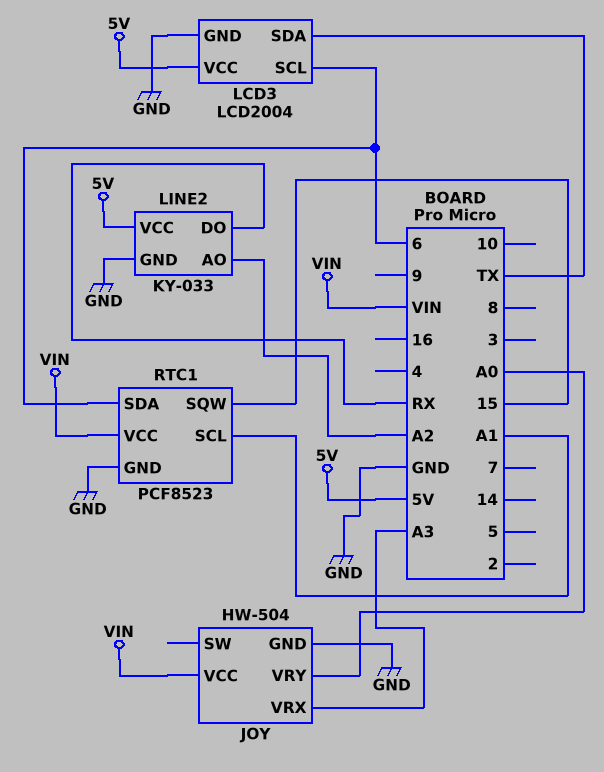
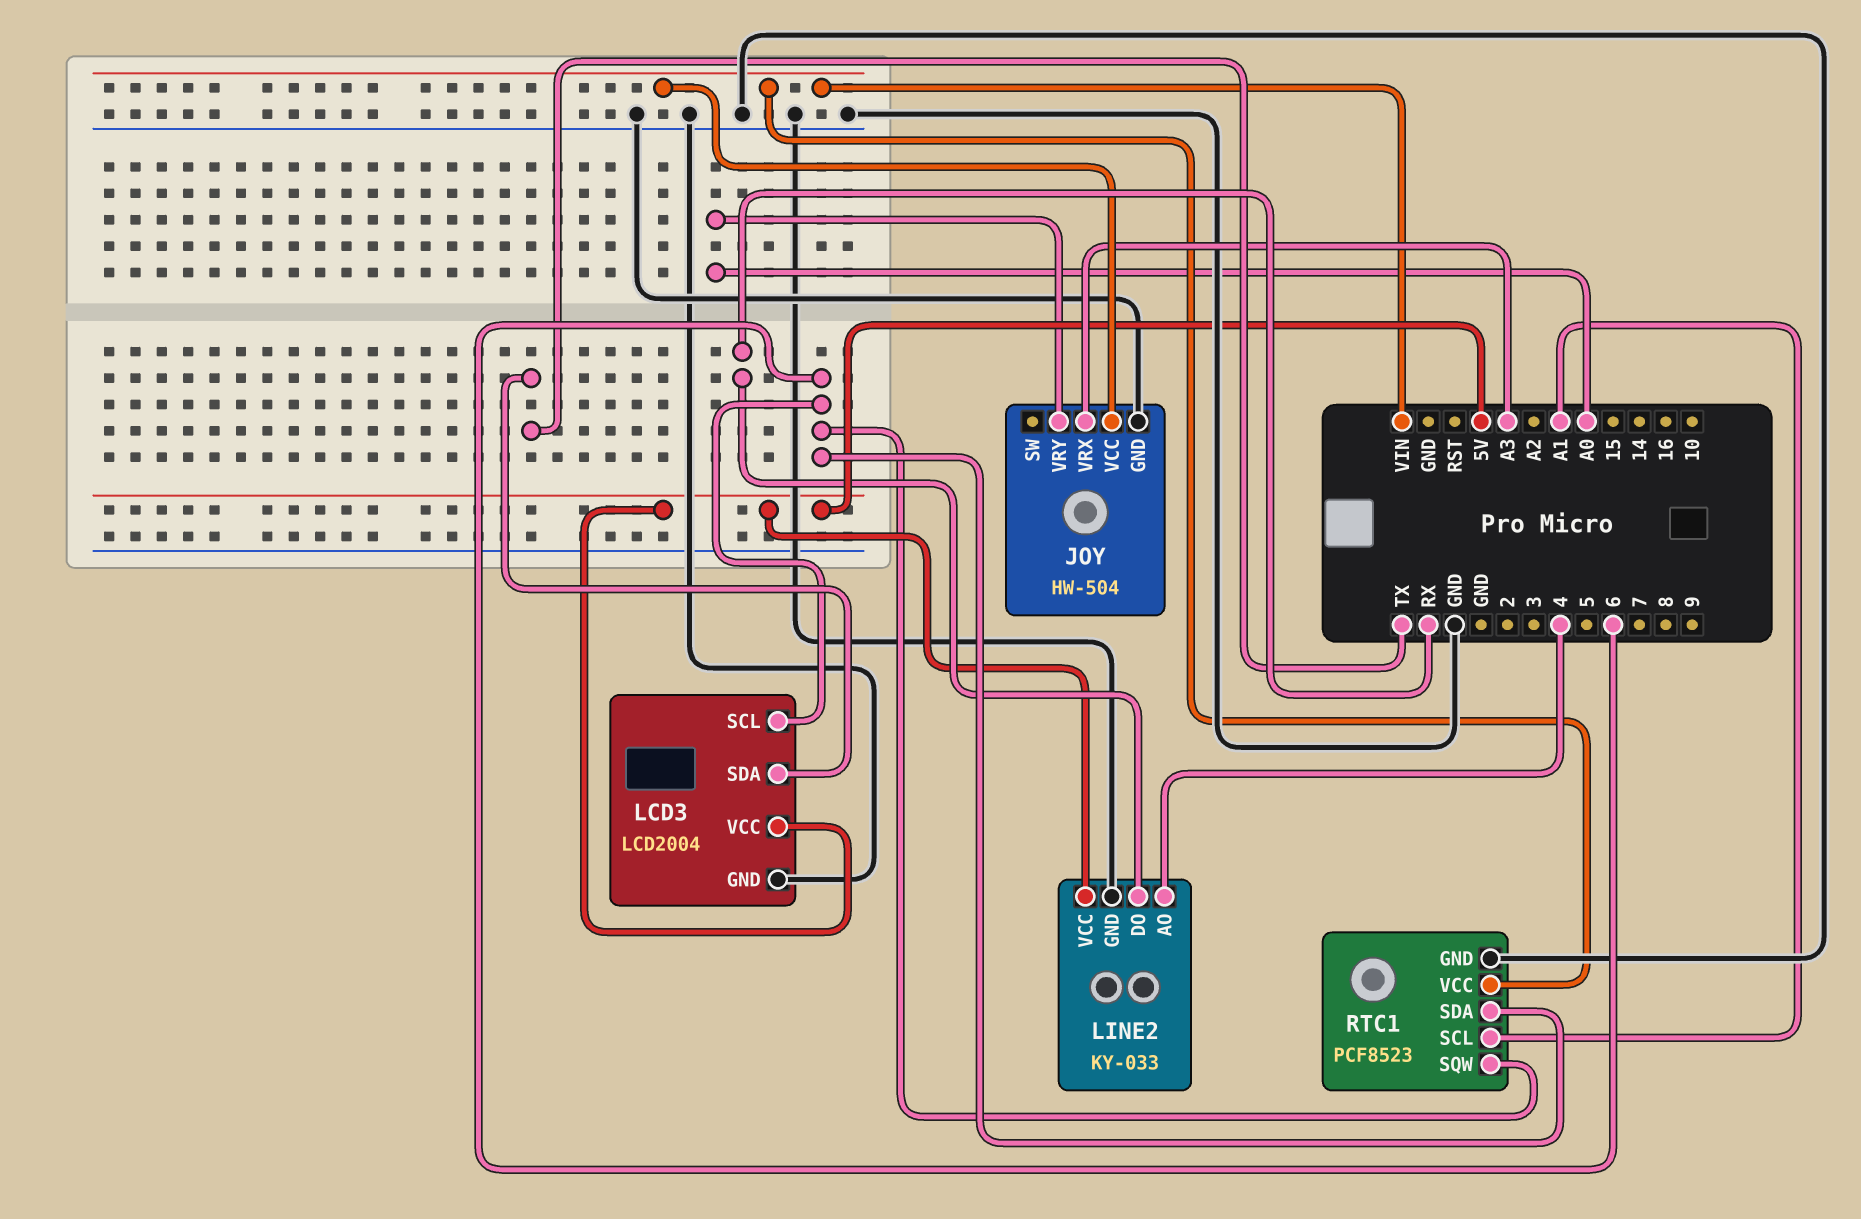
LINE2 pin AO: A2 -> 4
RTC1 pin SQW: 15 -> 6

